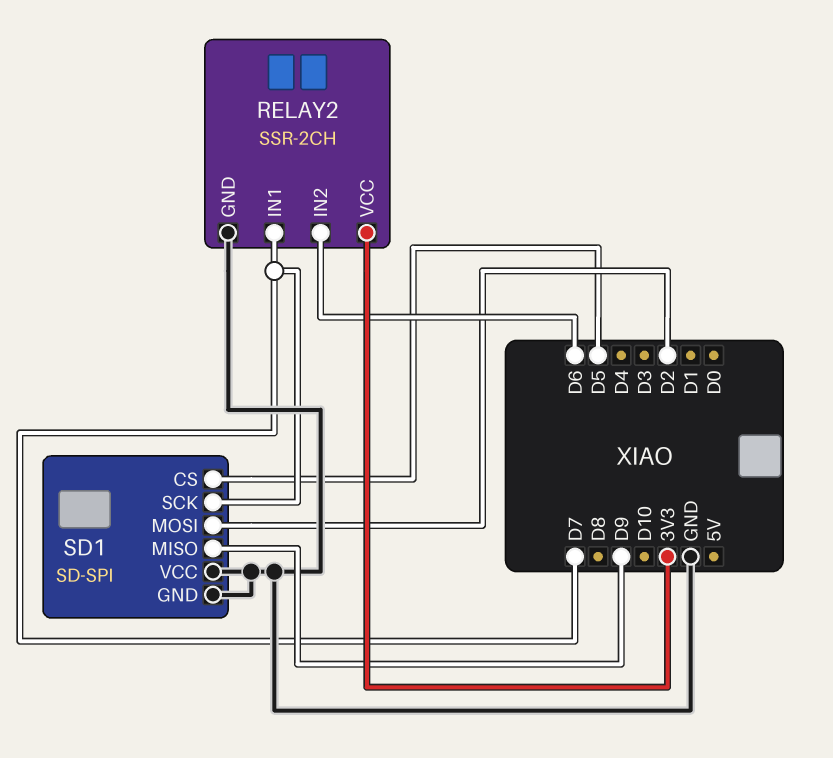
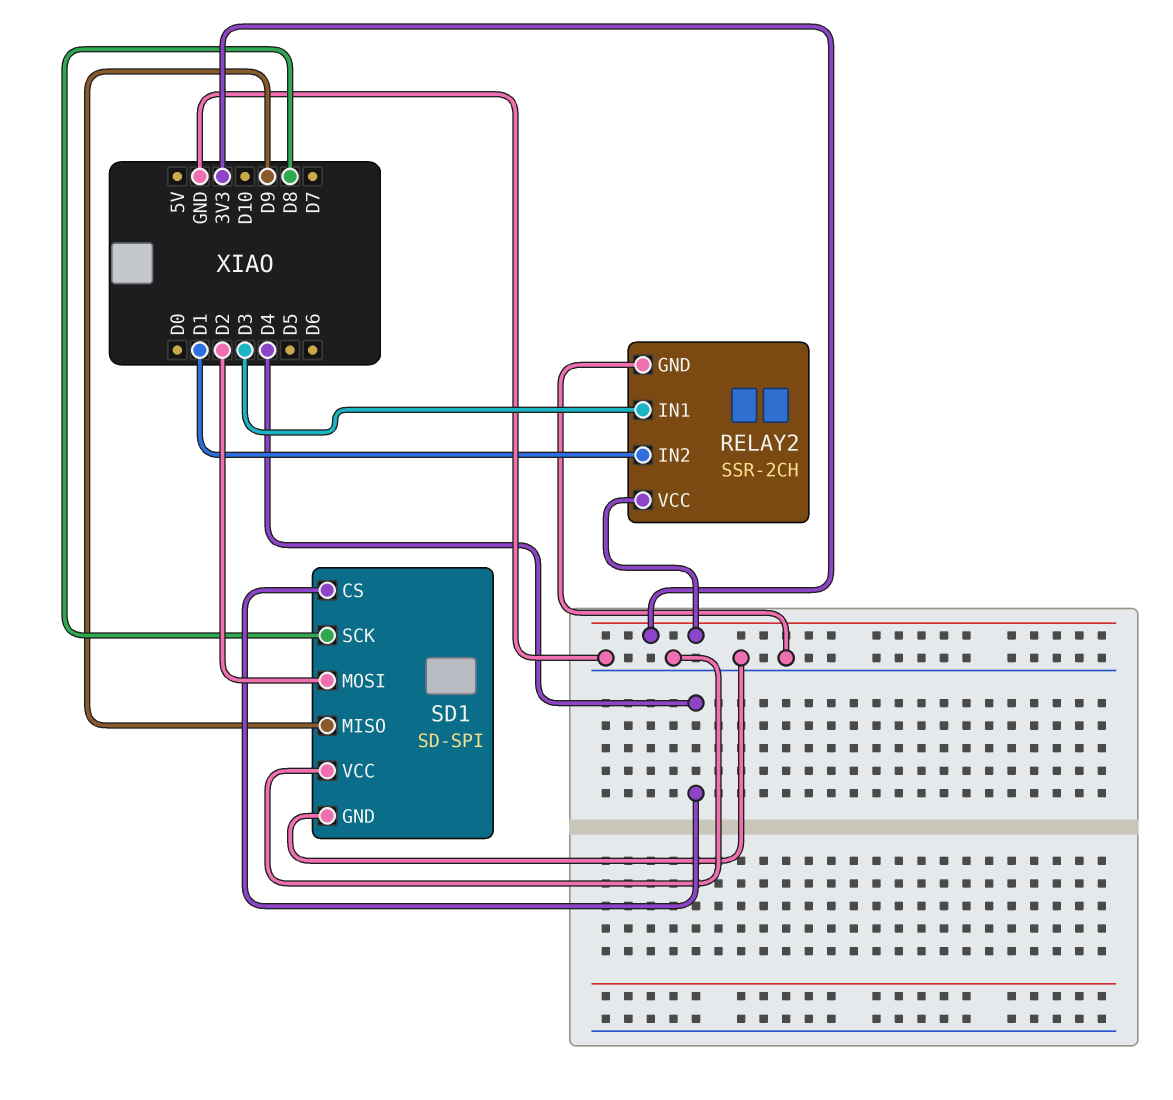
RELAY2 pin IN1: D7 -> D3
RELAY2 pin IN2: D6 -> D1
SD1 pin CS: D5 -> D4
SD1 pin SCK: D7 -> D8

